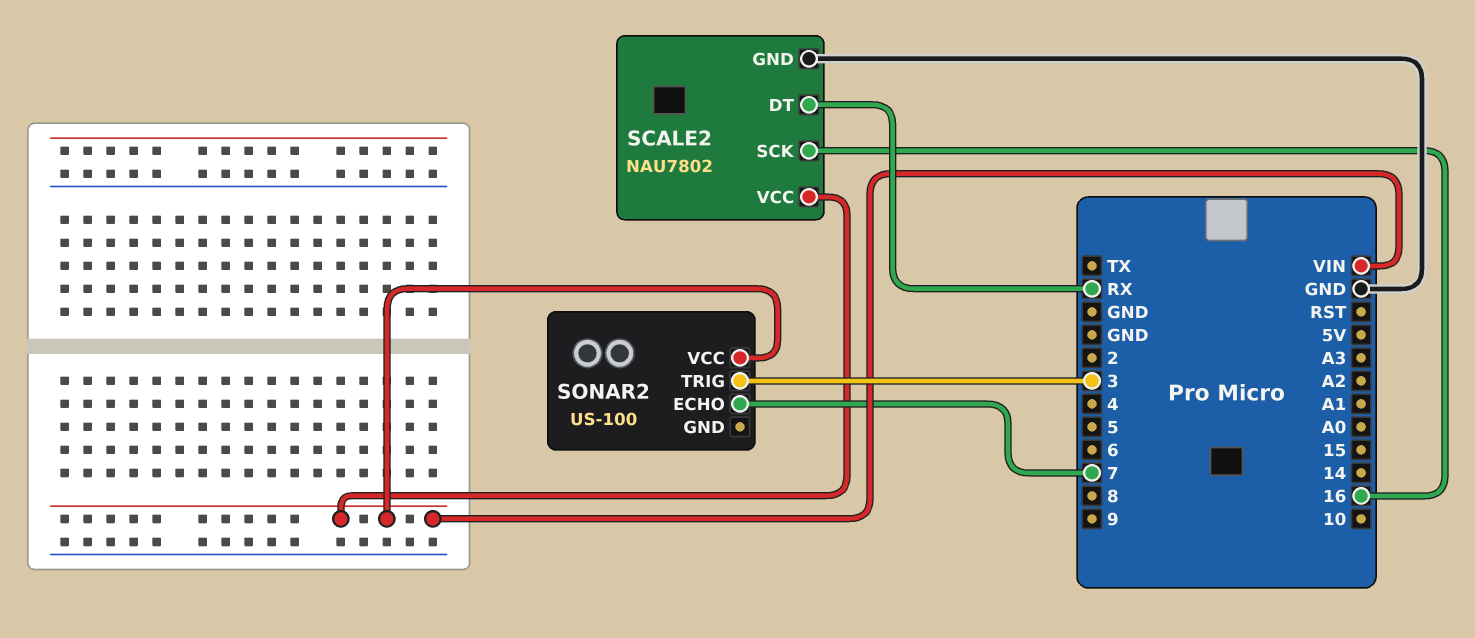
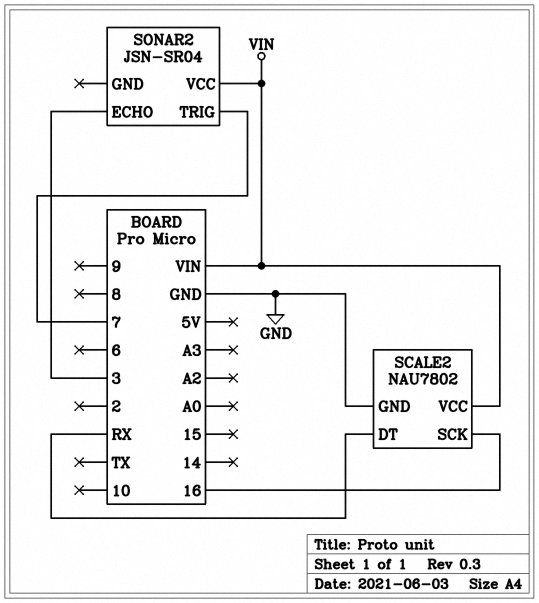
SONAR2: US-100 -> JSN-SR04
SONAR2 pin ECHO: 7 -> 3
SONAR2 pin TRIG: 3 -> 7

